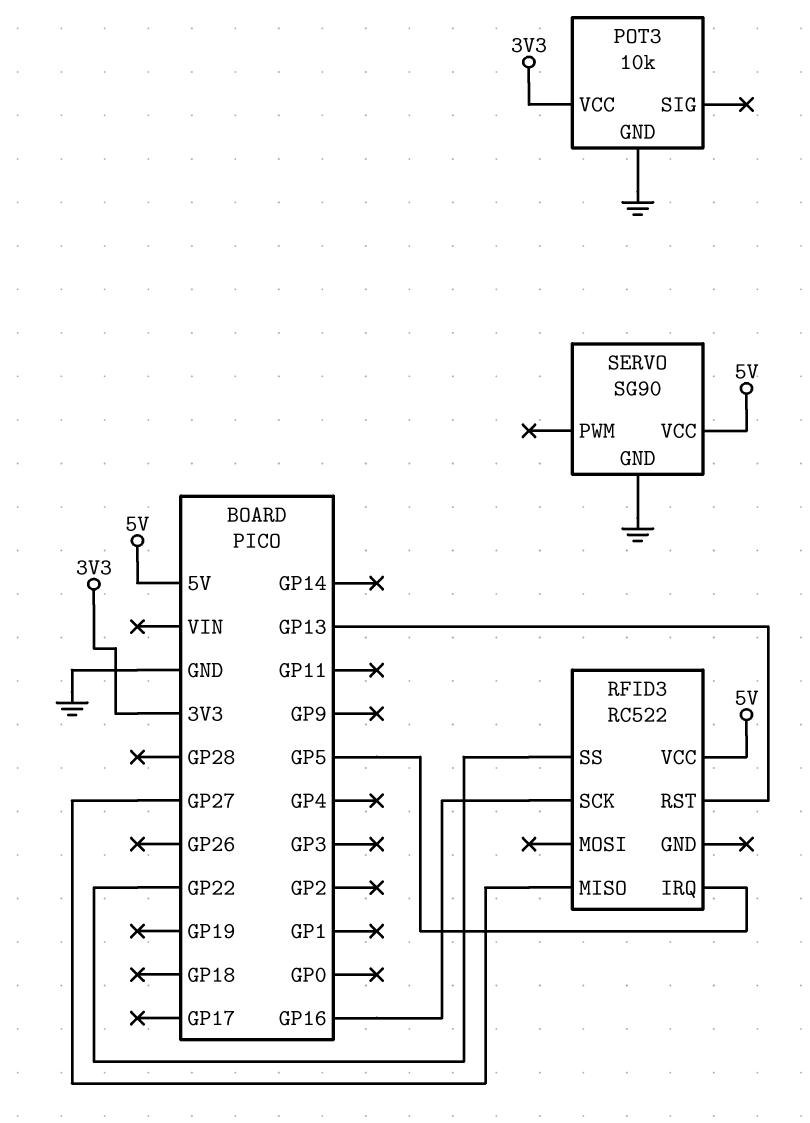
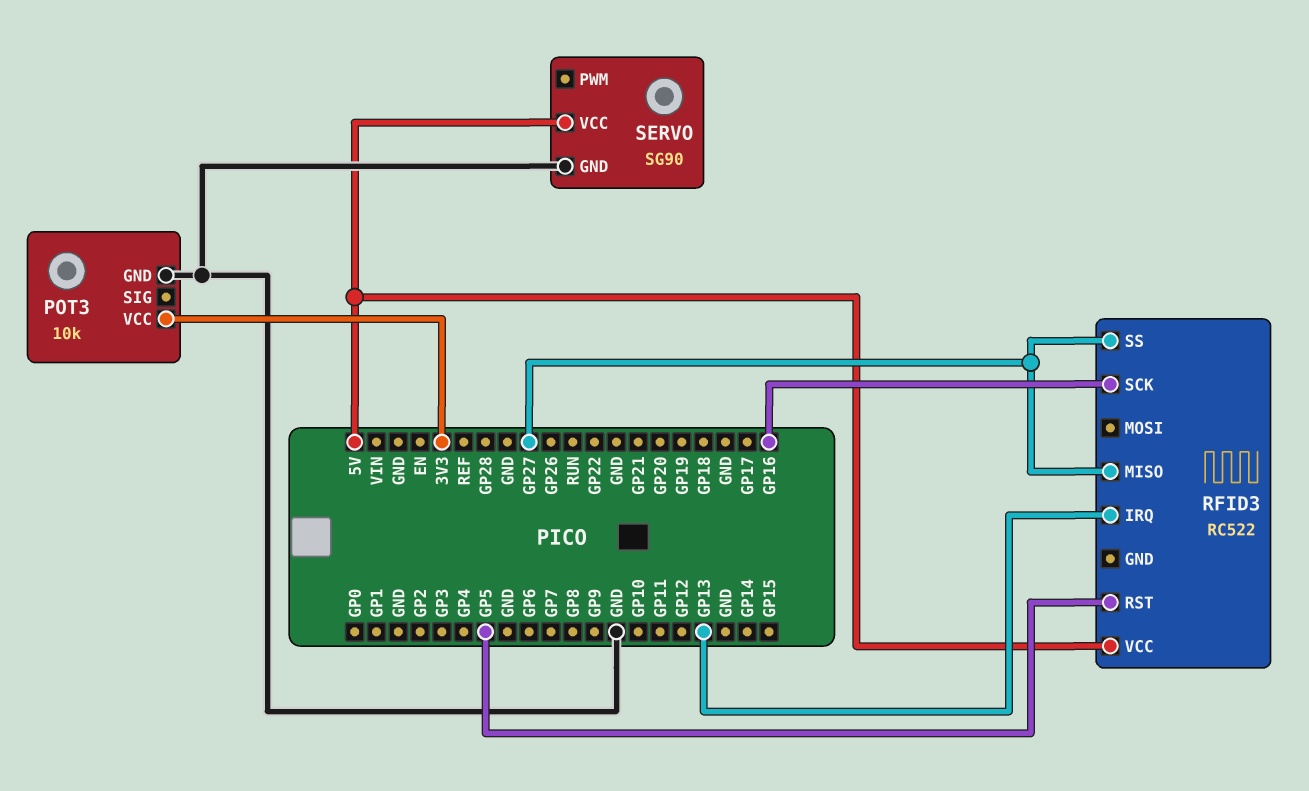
RFID3 pin IRQ: GP5 -> GP13
RFID3 pin RST: GP13 -> GP5
RFID3 pin SS: GP22 -> GP27

